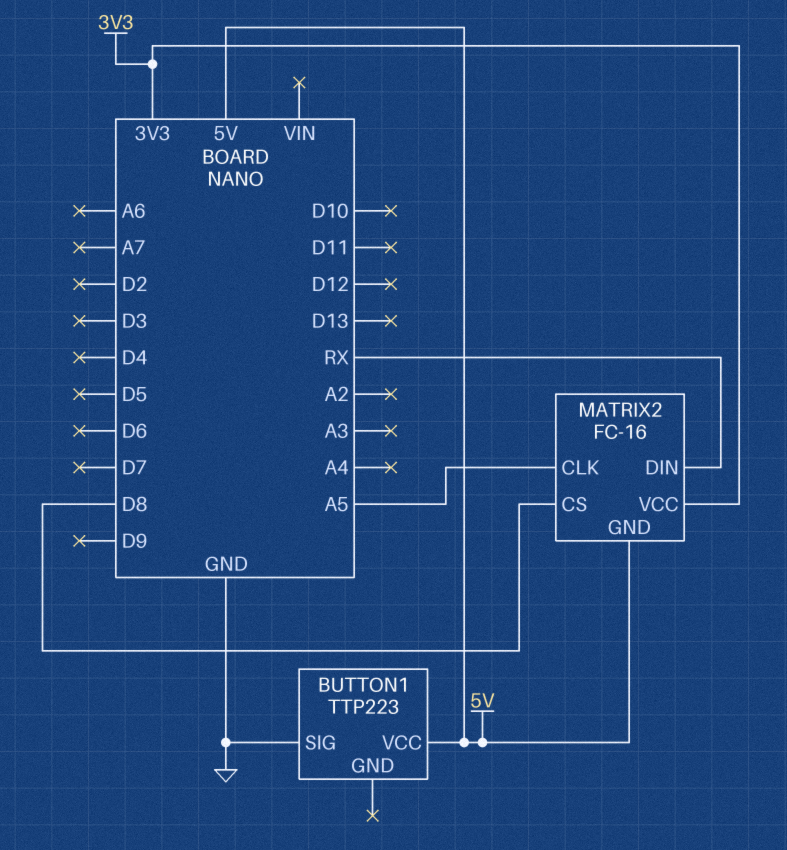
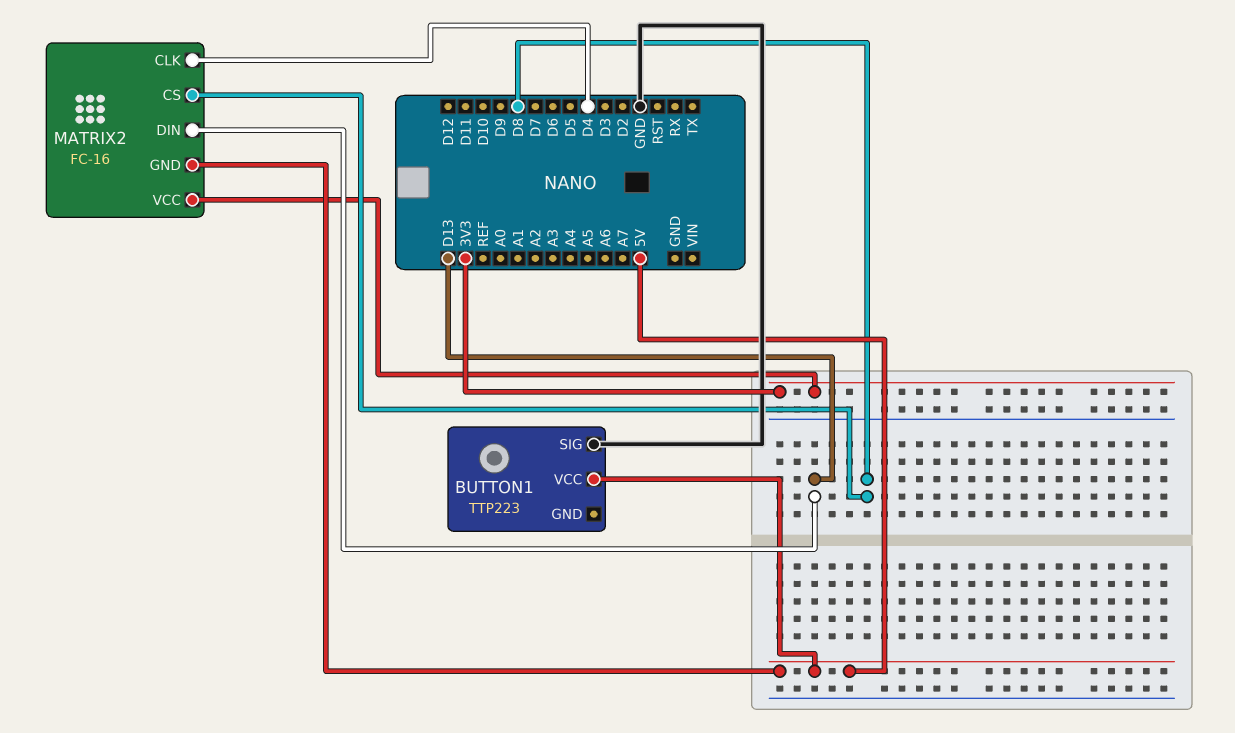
MATRIX2 pin CLK: A5 -> D4
MATRIX2 pin DIN: RX -> D13

